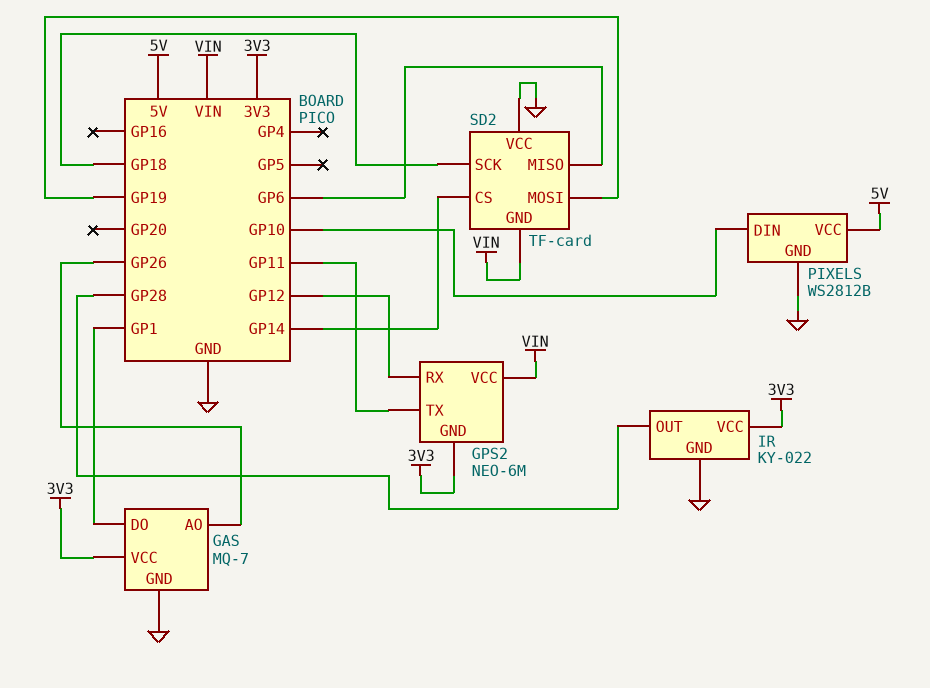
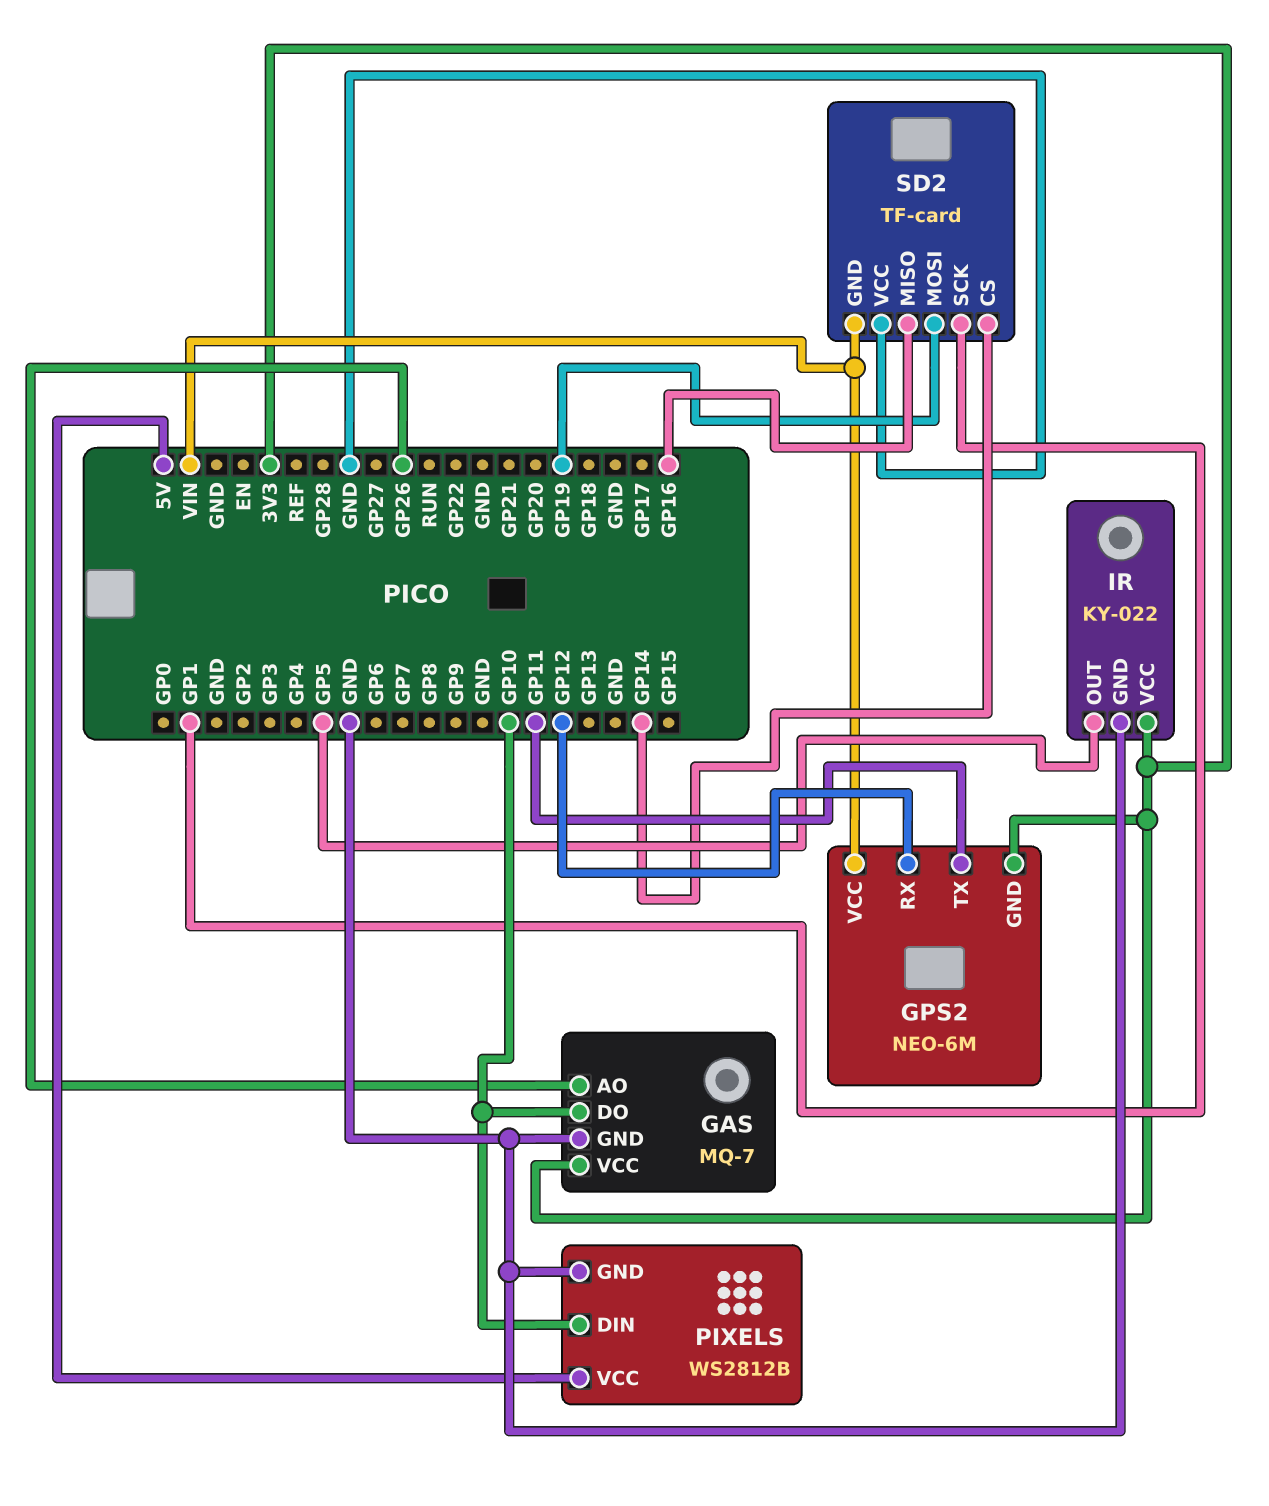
GAS pin DO: GP1 -> GP10
IR pin OUT: GP28 -> GP5
SD2 pin MISO: GP6 -> GP16
SD2 pin SCK: GP18 -> GP1

